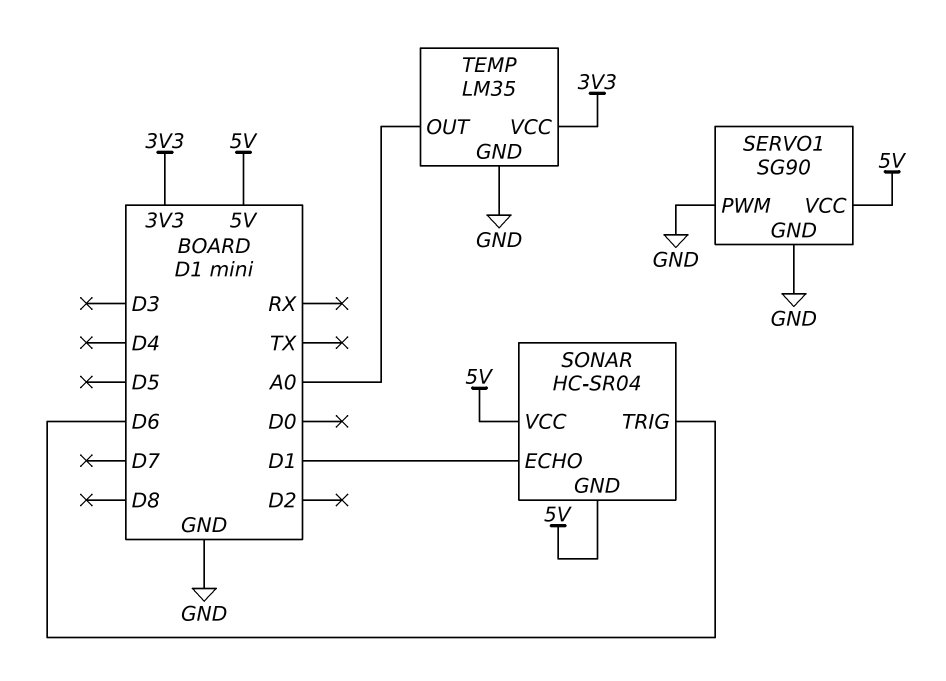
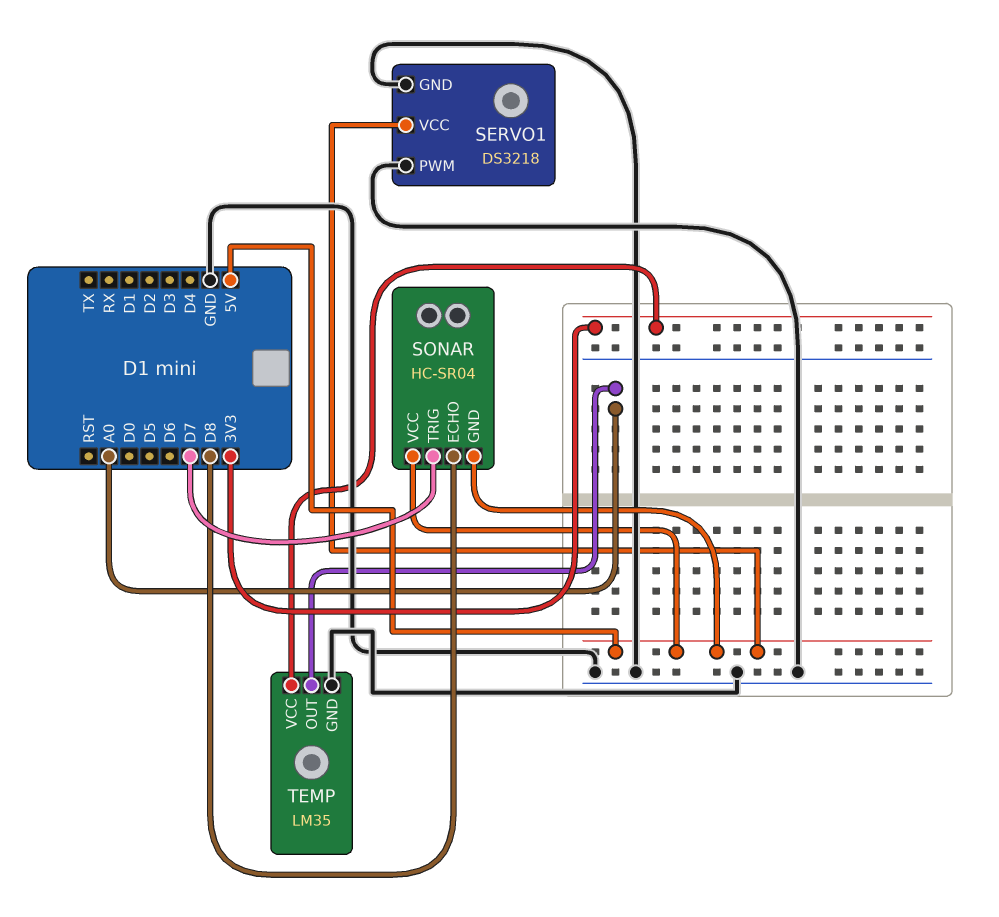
SERVO1: SG90 -> DS3218
SONAR pin ECHO: D1 -> D8
SONAR pin TRIG: D6 -> D7

